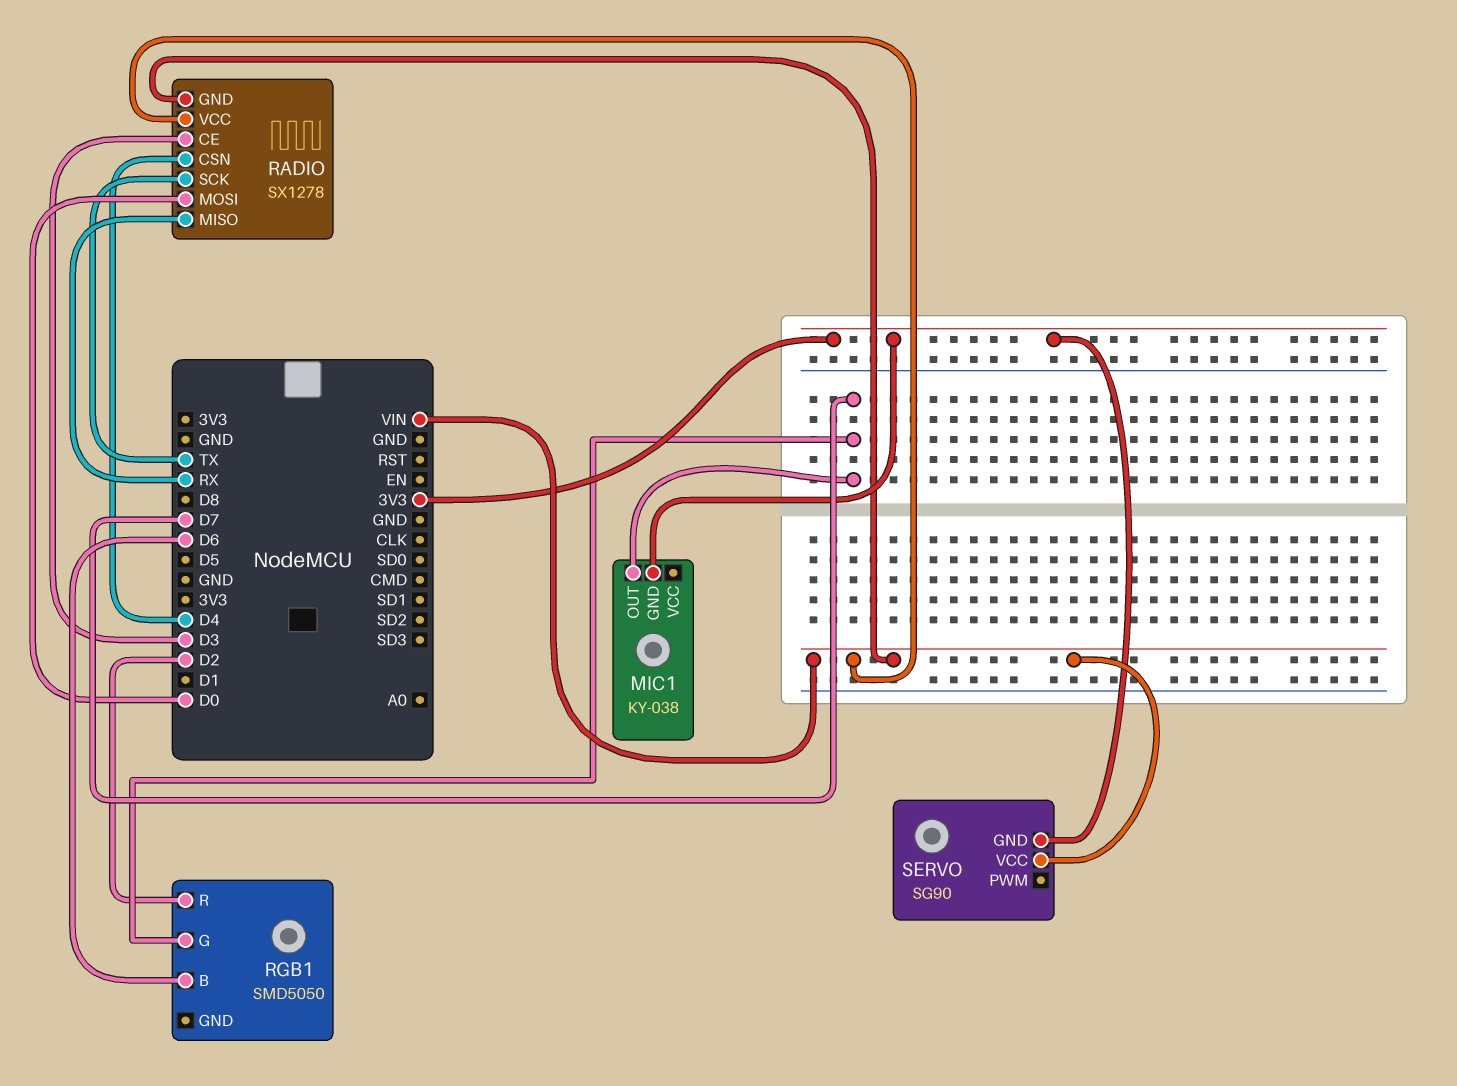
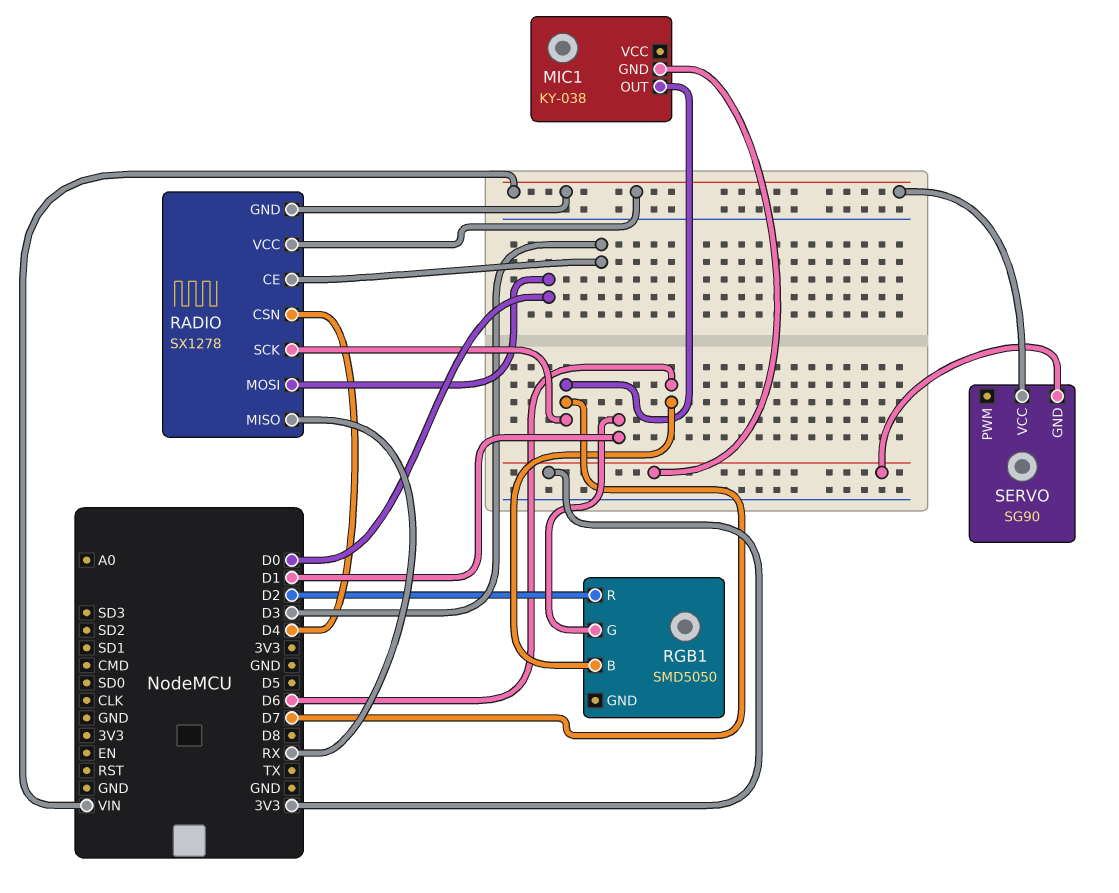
RADIO pin SCK: TX -> D7
RGB1 pin G: D7 -> D1

